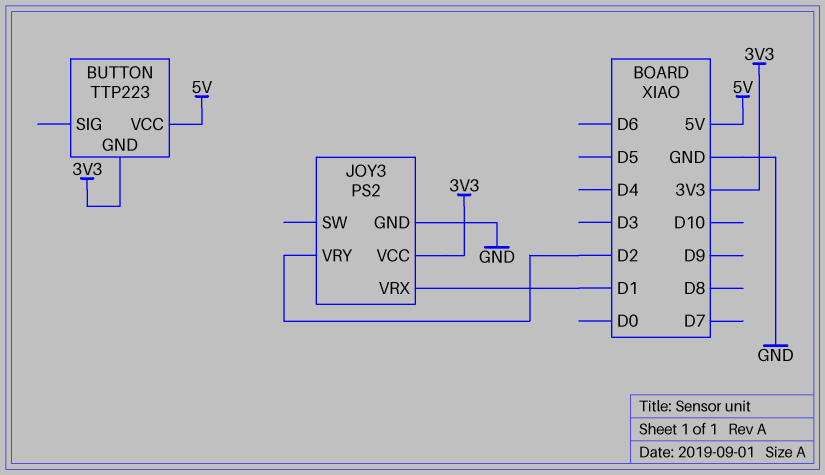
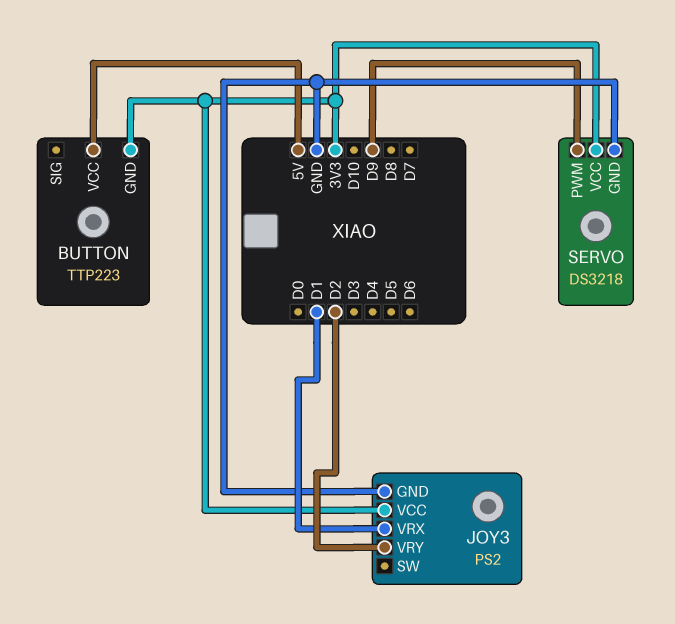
SERVO: none -> DS3218
SERVO pin GND: none -> GND
SERVO pin PWM: none -> D9
SERVO pin VCC: none -> 3V3

